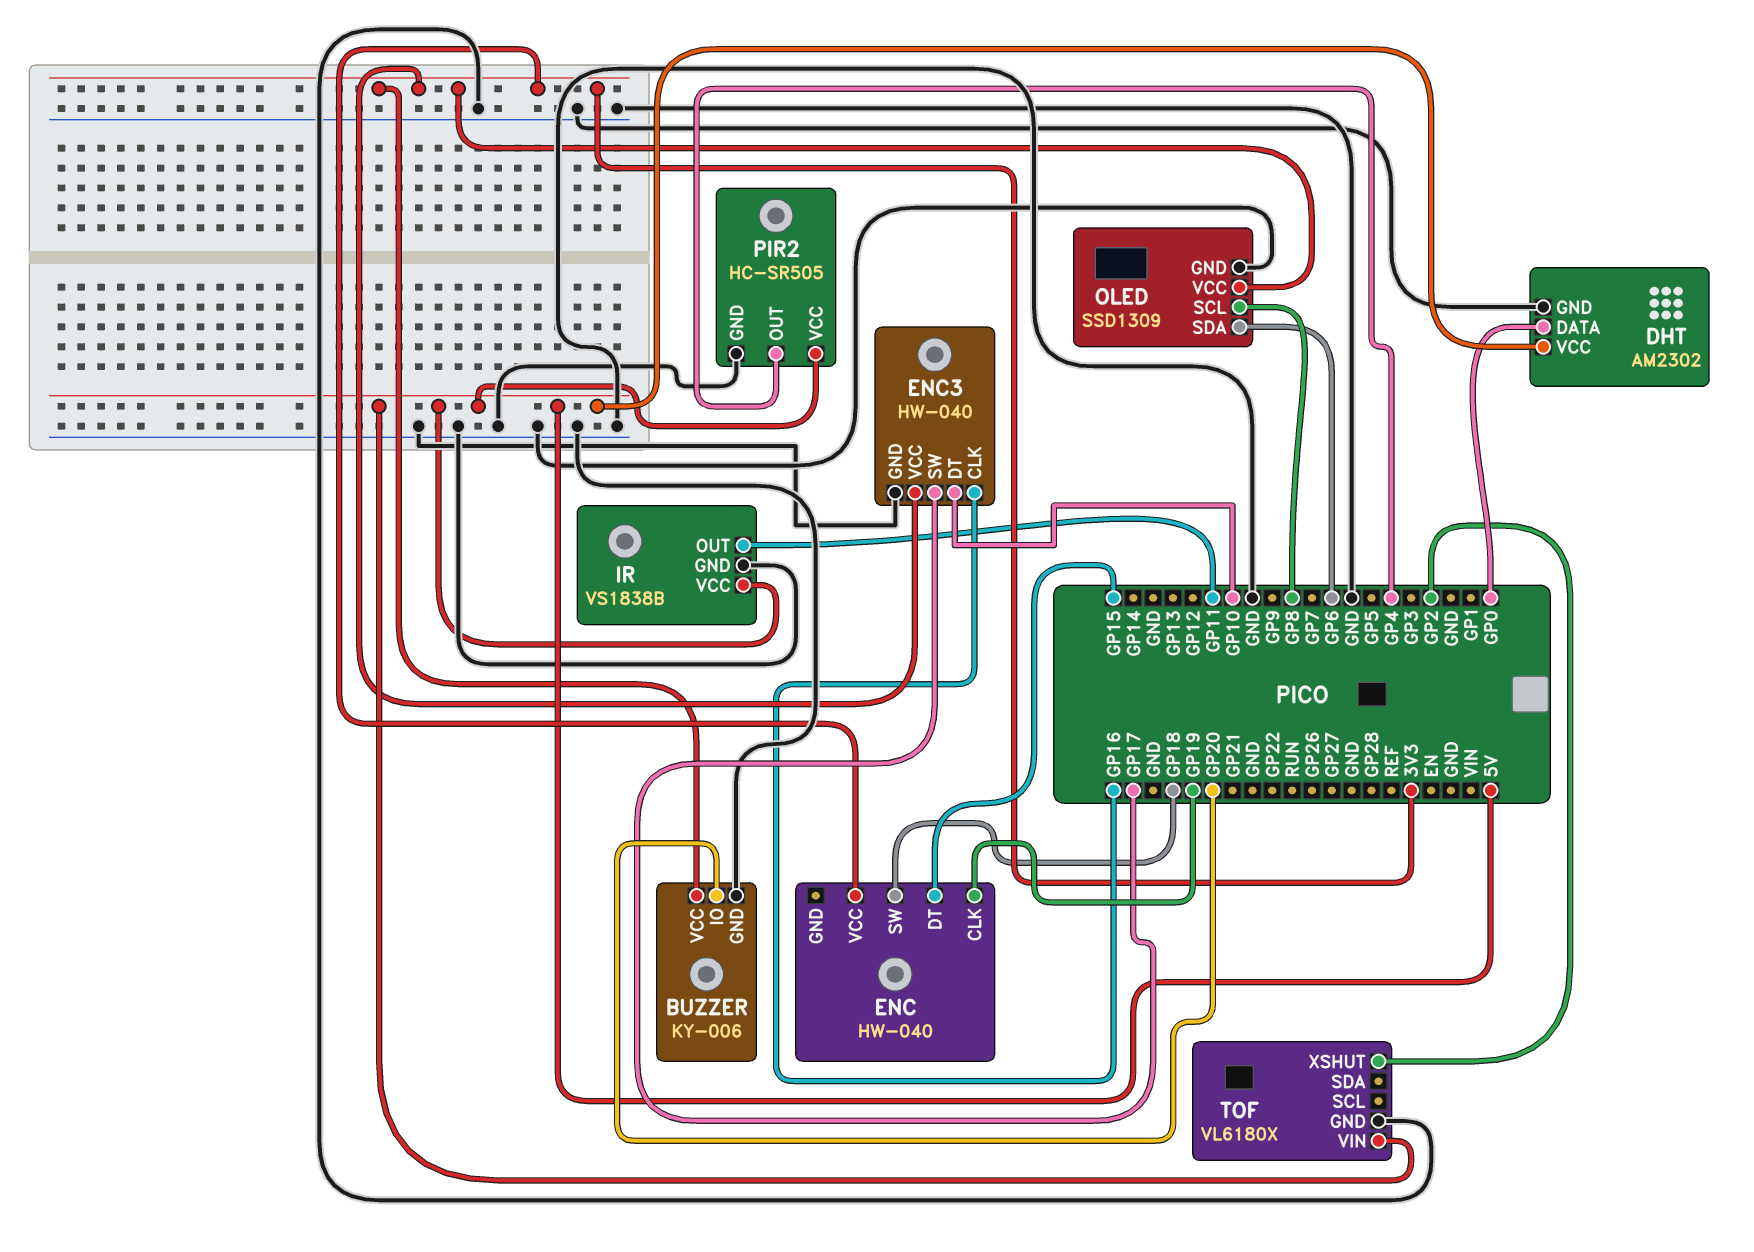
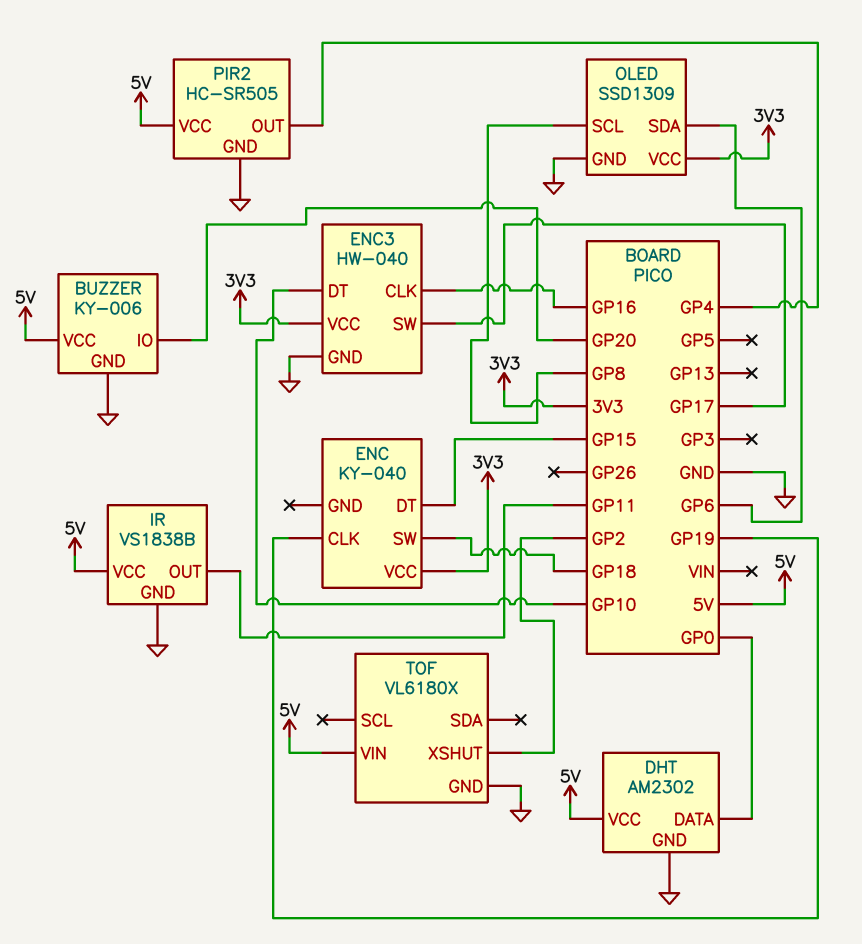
BUZZER pin VCC: 3V3 -> 5V
ENC: HW-040 -> KY-040

